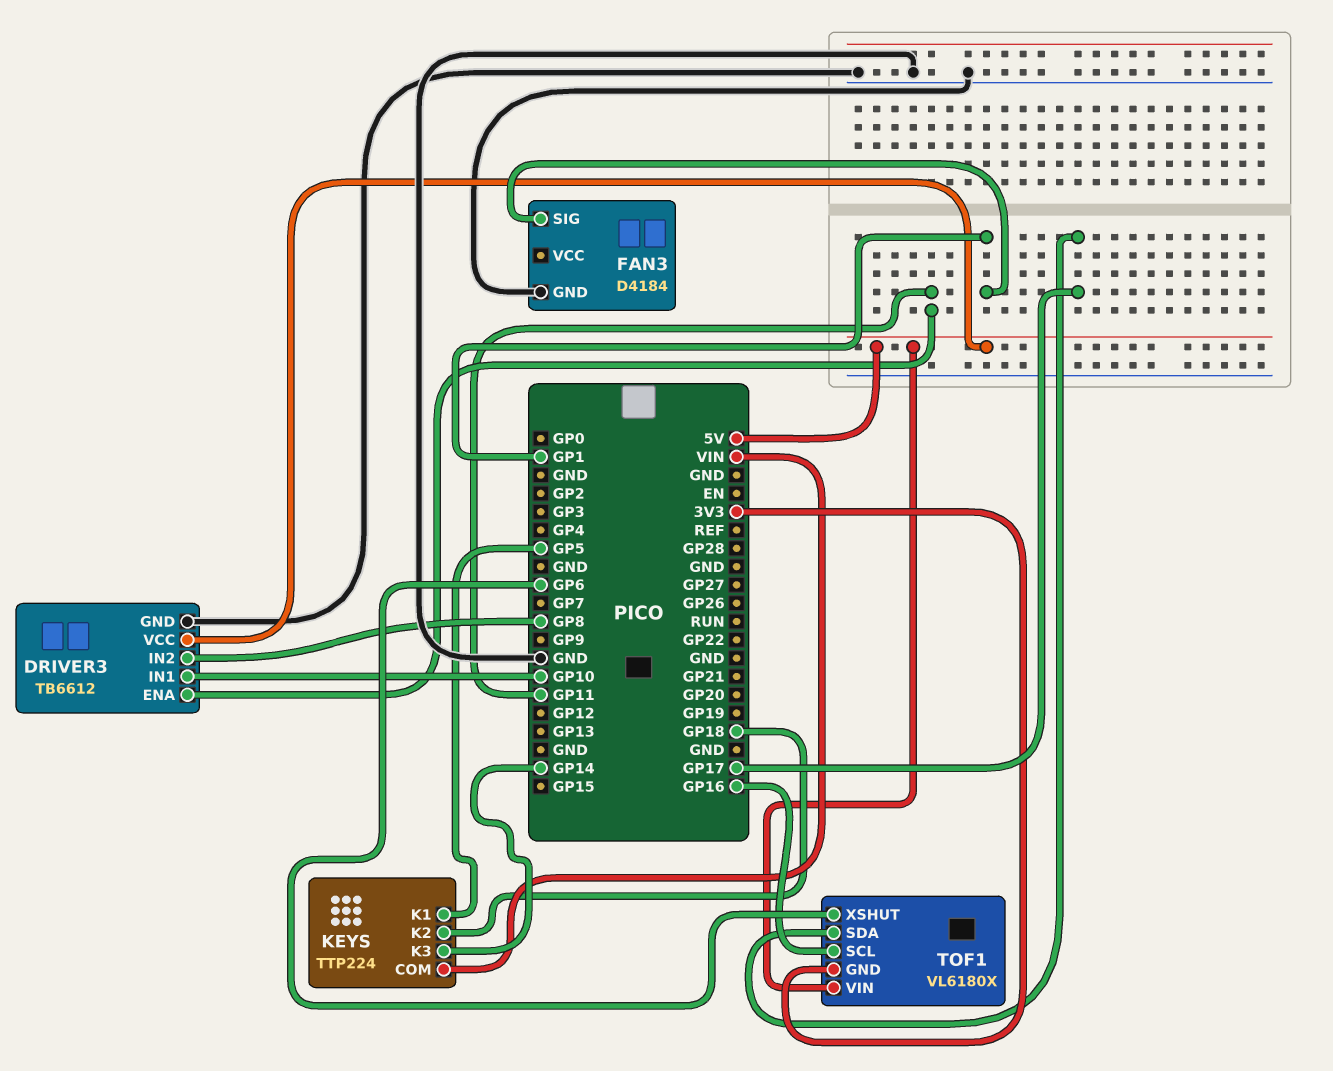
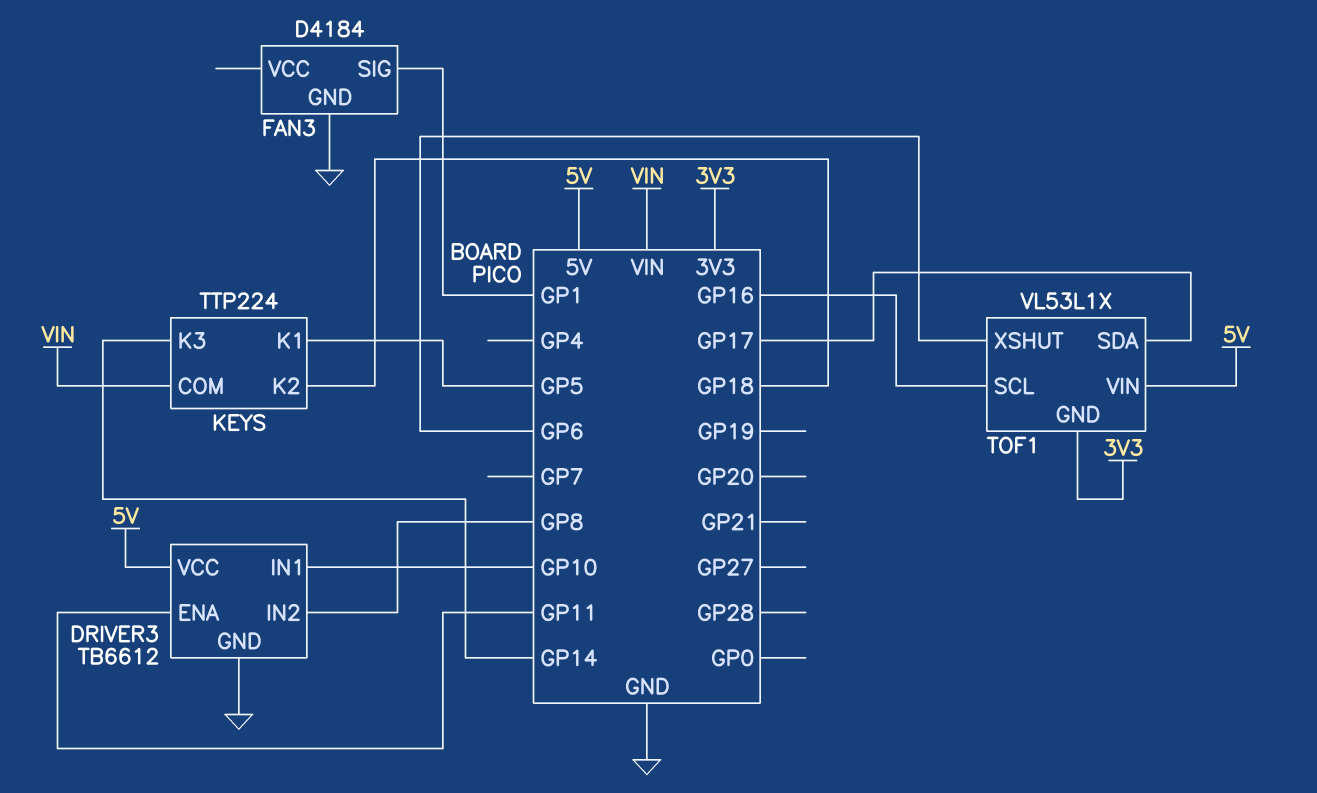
TOF1: VL6180X -> VL53L1X

